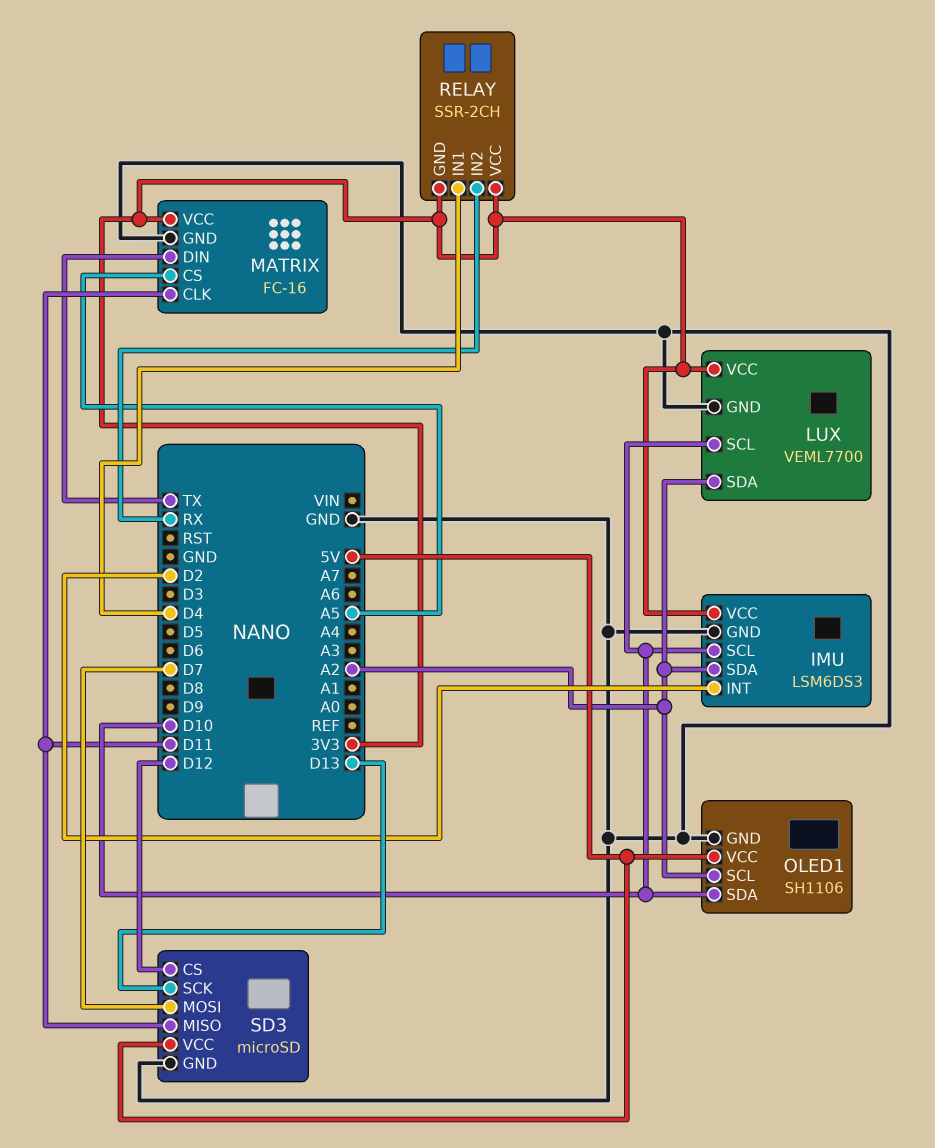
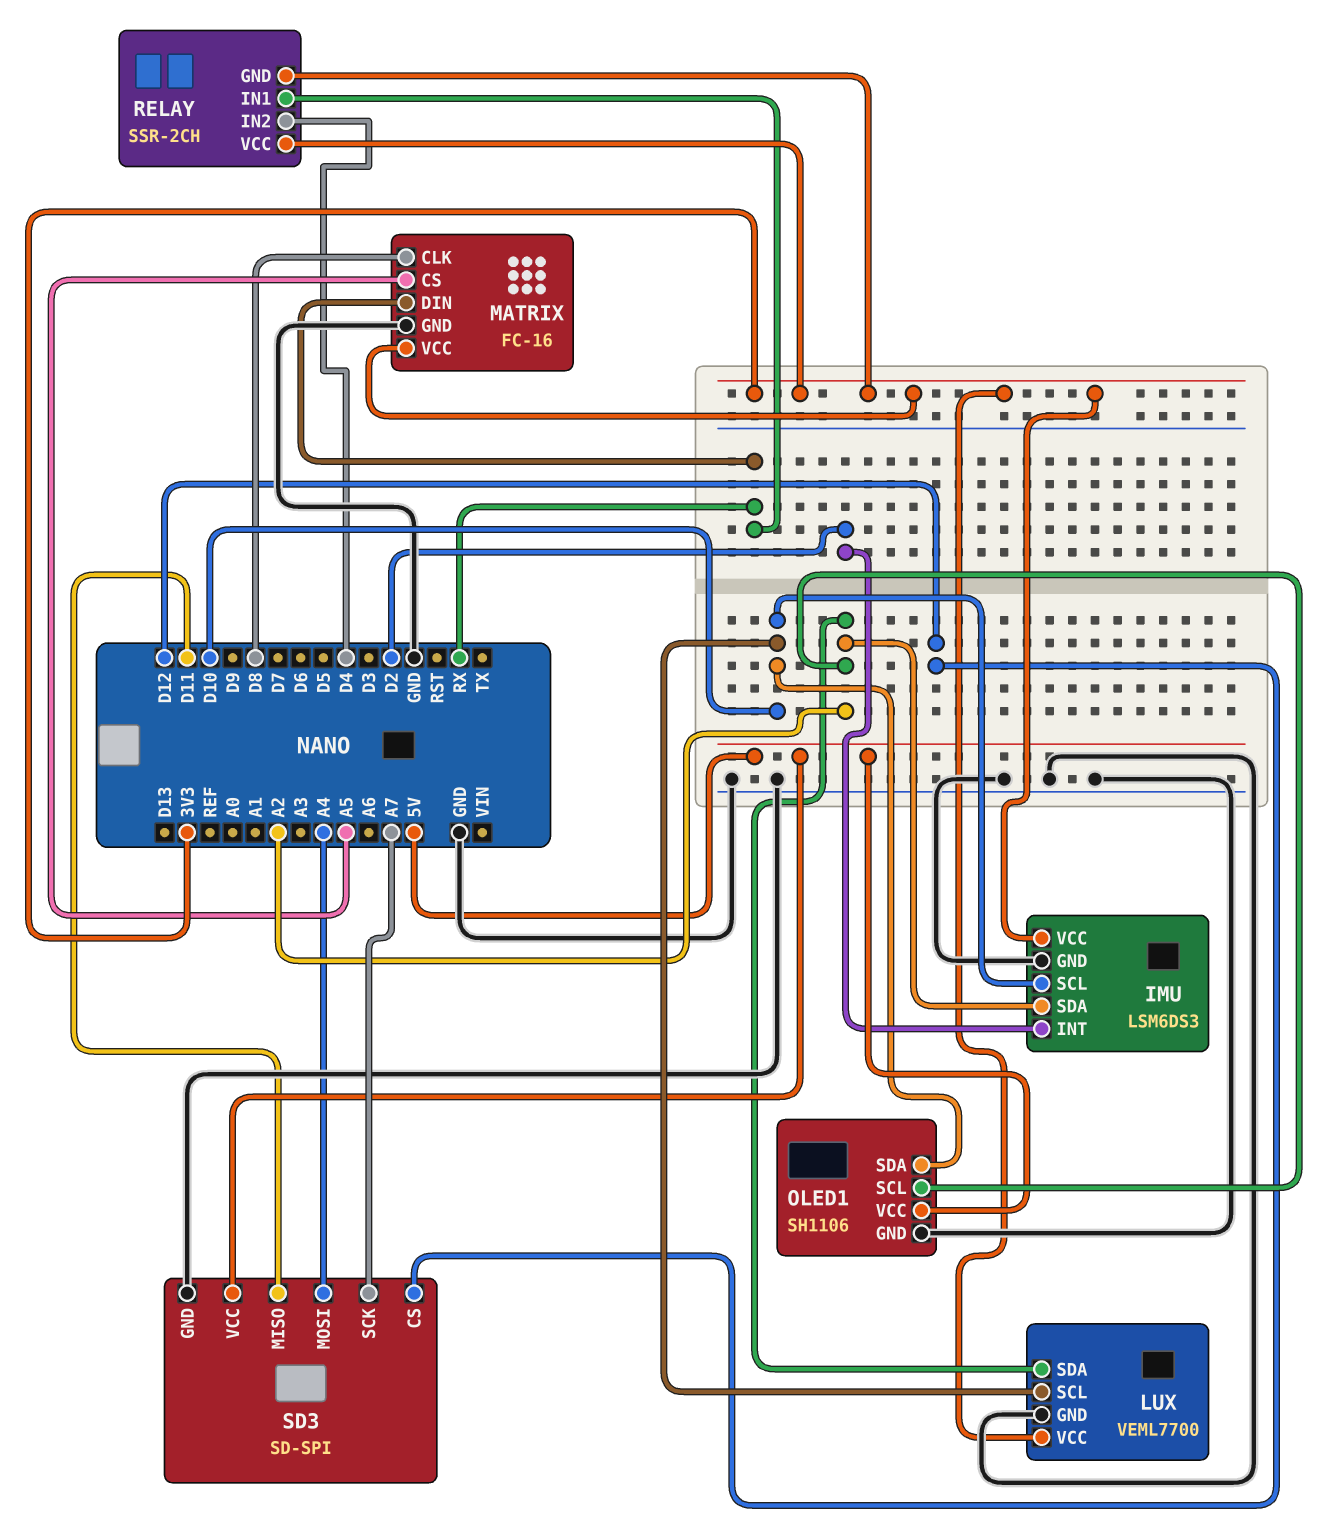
MATRIX pin CLK: D11 -> D8
MATRIX pin DIN: TX -> RX
RELAY pin IN1: D4 -> RX
RELAY pin IN2: RX -> D4
SD3: microSD -> SD-SPI
SD3 pin MOSI: D7 -> A4
SD3 pin SCK: D13 -> A7

